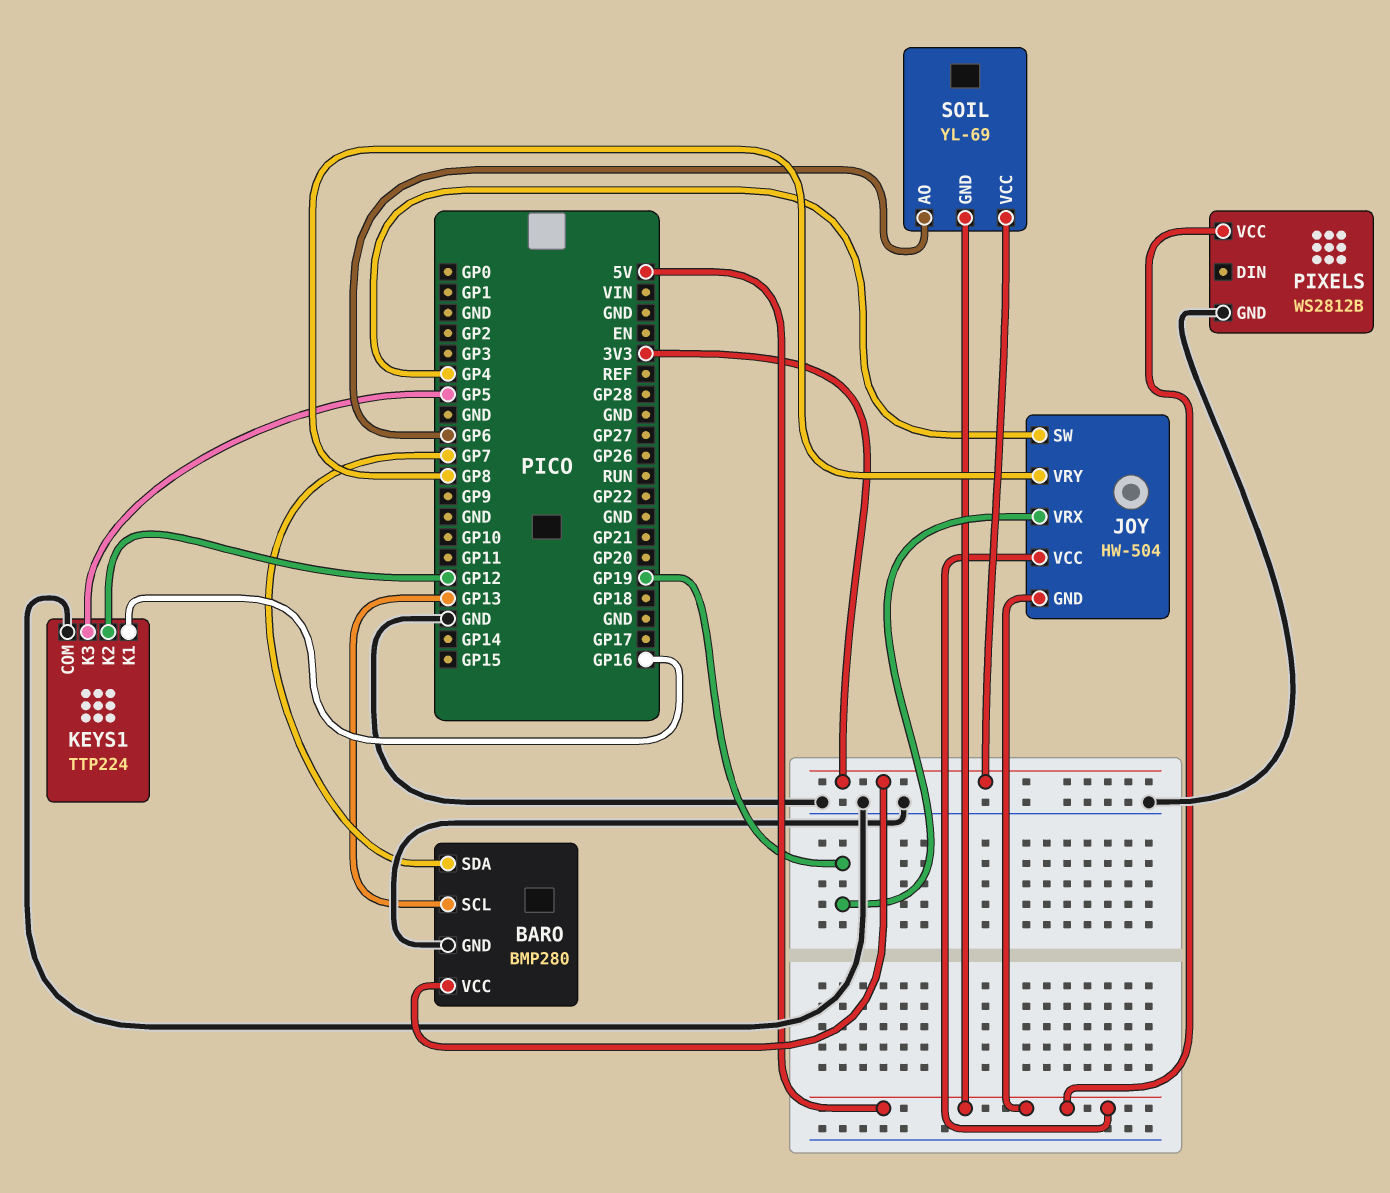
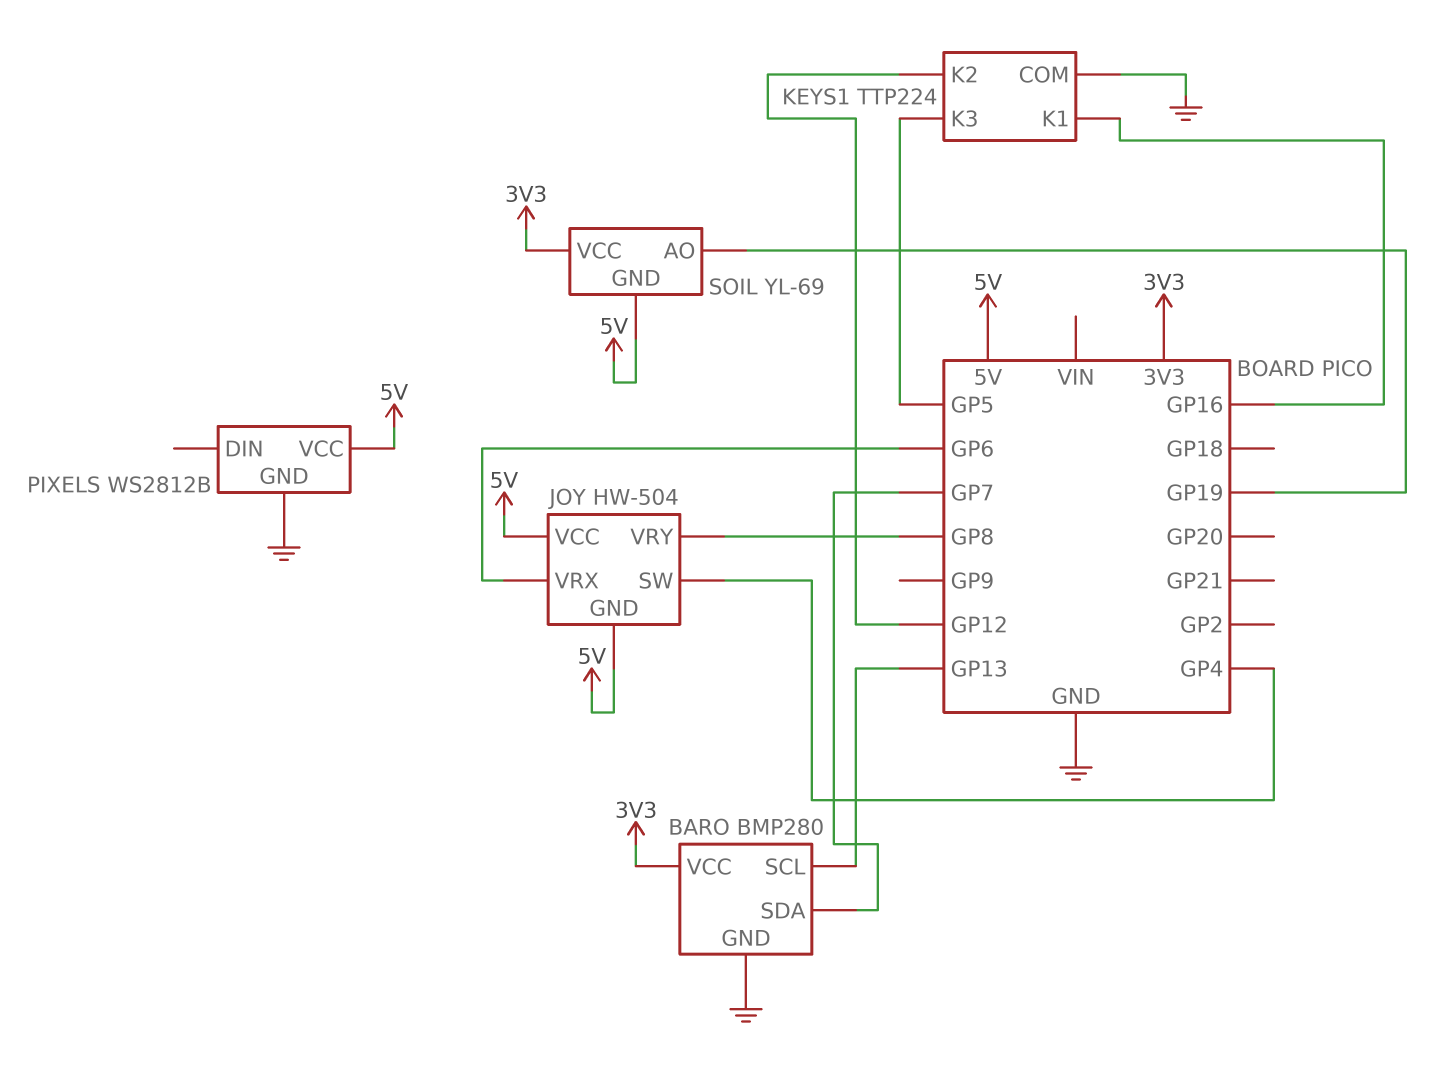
JOY pin VRX: GP19 -> GP6
SOIL pin AO: GP6 -> GP19

